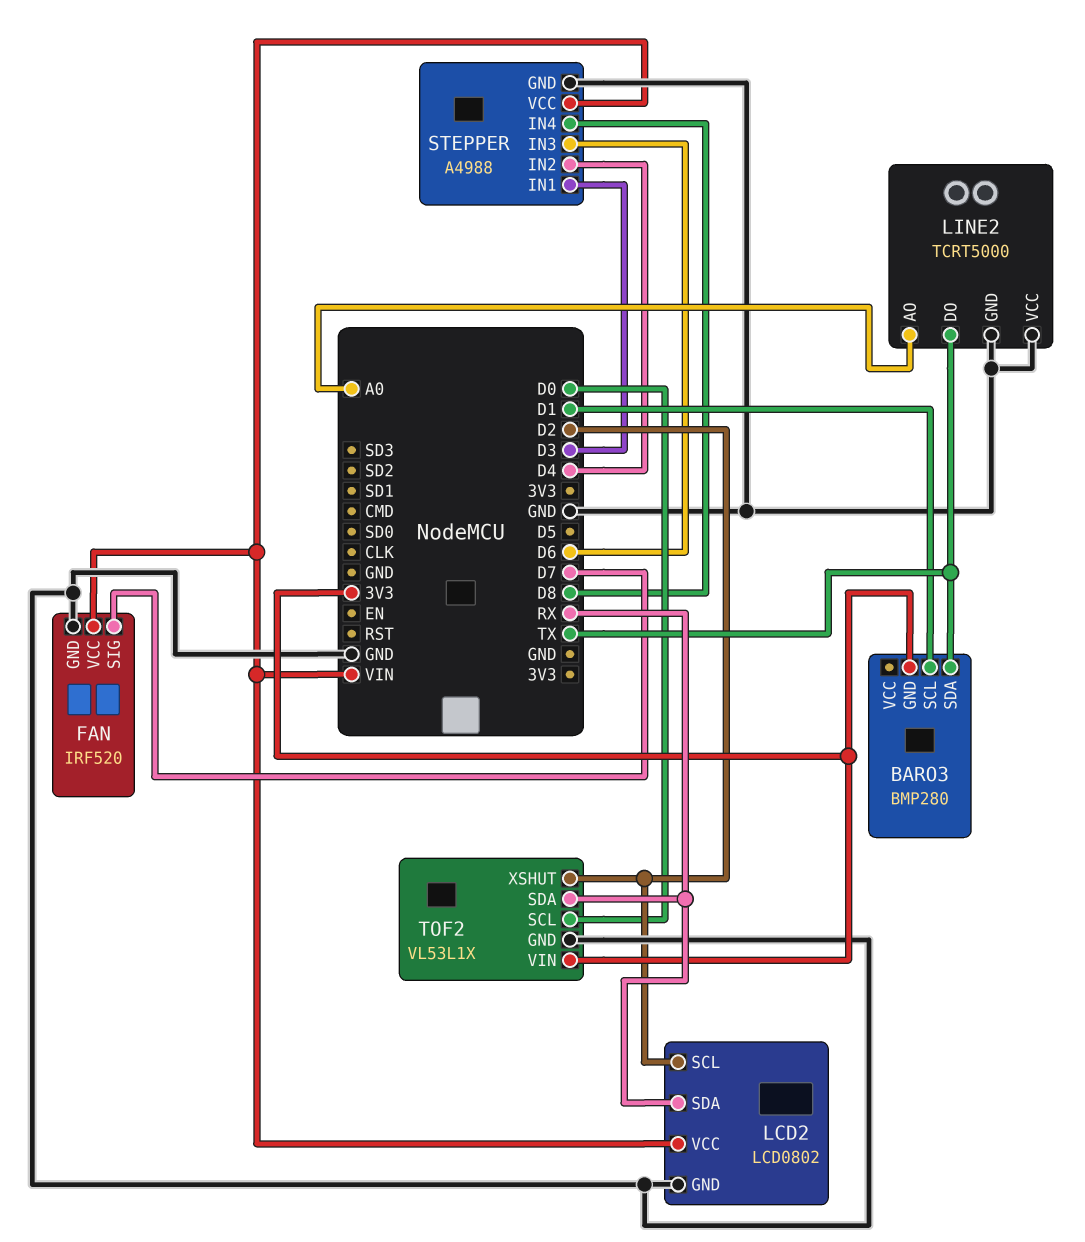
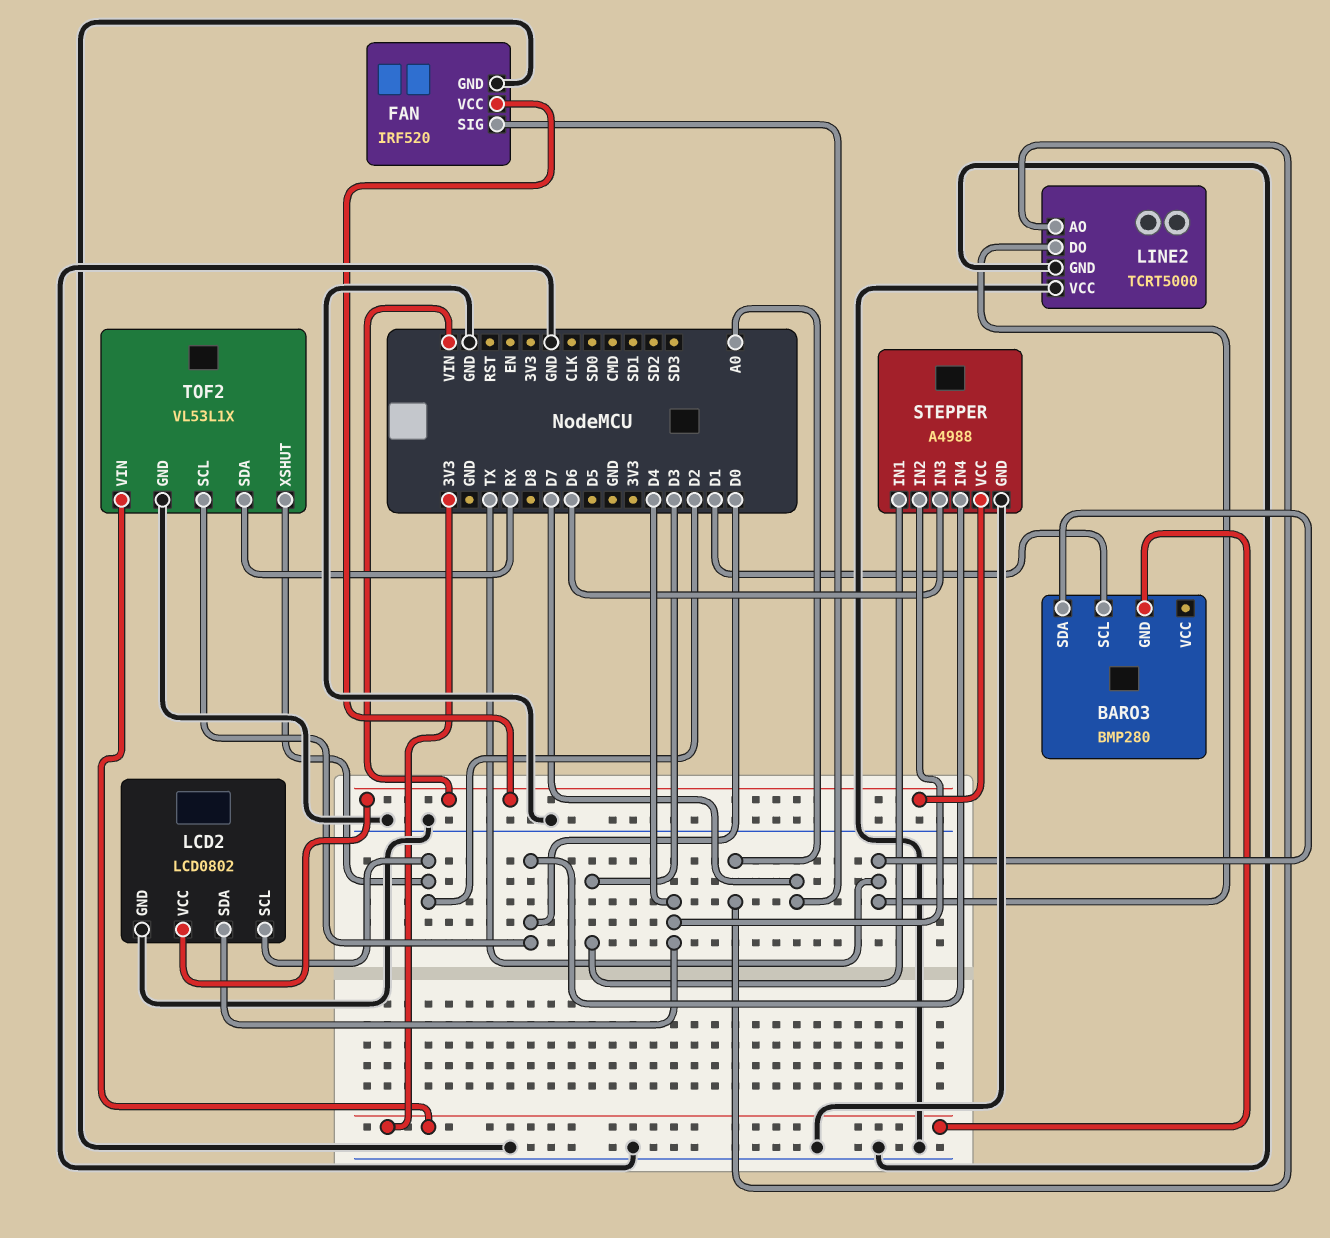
LCD2 pin SDA: RX -> D4
STEPPER pin IN4: D8 -> D0

